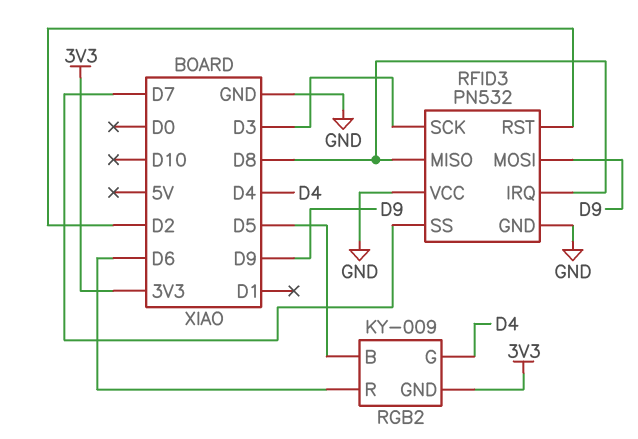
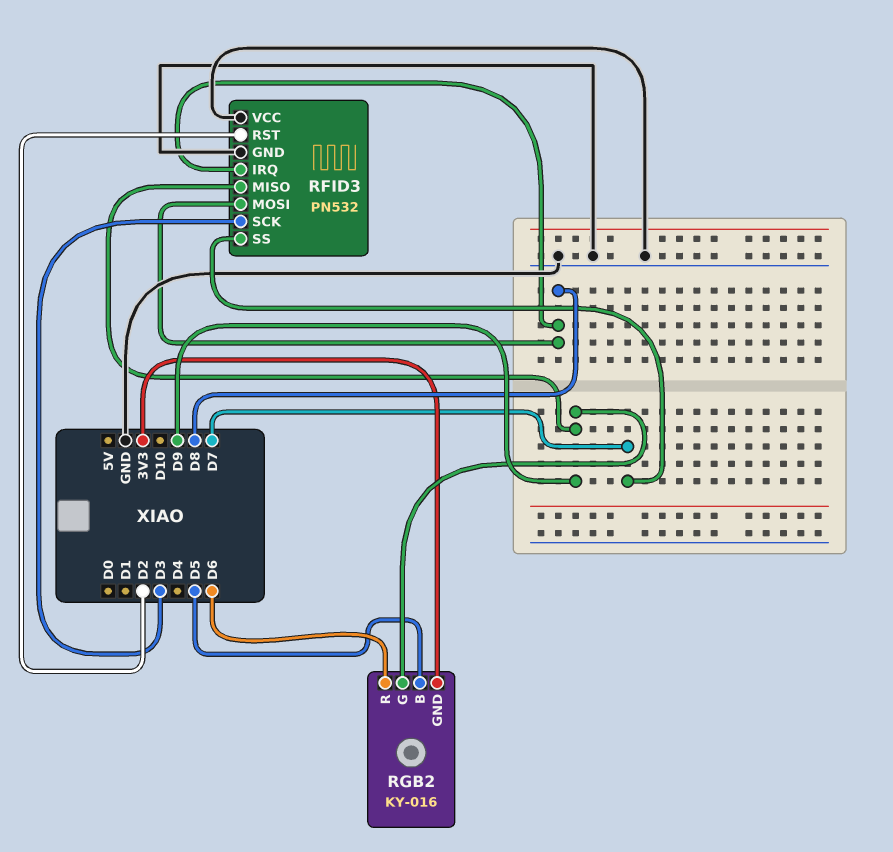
RFID3 pin MISO: D8 -> D9
RFID3 pin MOSI: D9 -> D8
RGB2: KY-009 -> KY-016
RGB2 pin G: D4 -> D9

